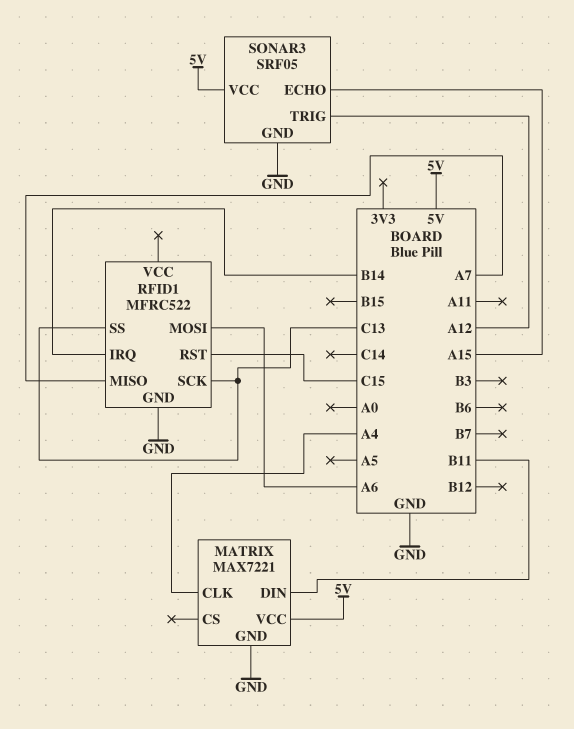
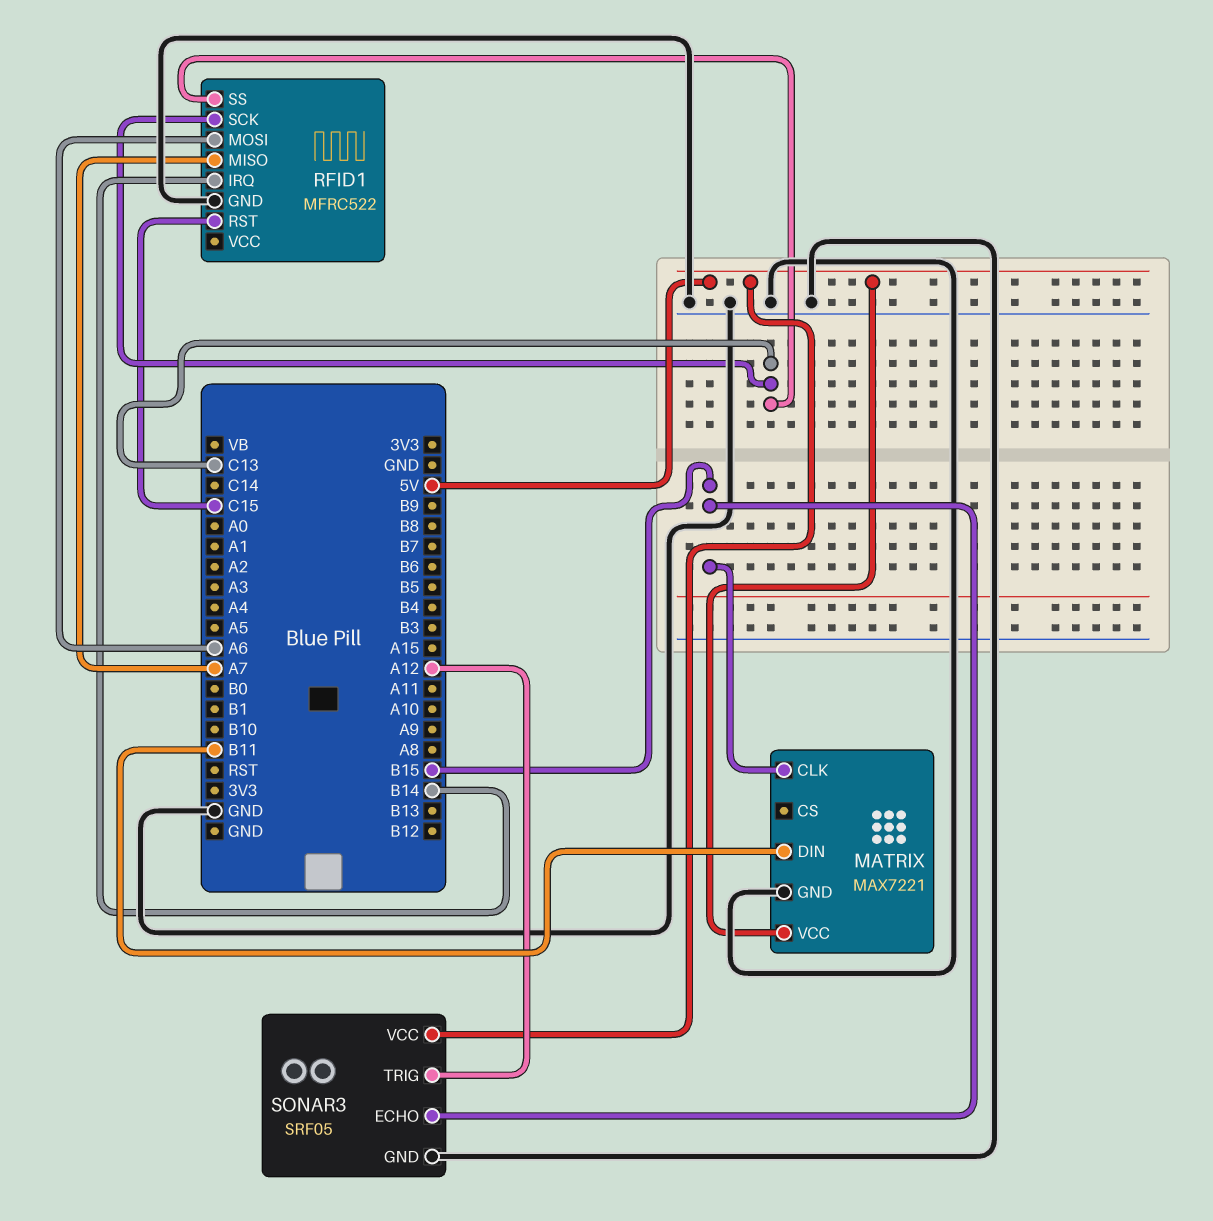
MATRIX pin CLK: A4 -> B15
SONAR3 pin ECHO: A15 -> B15

